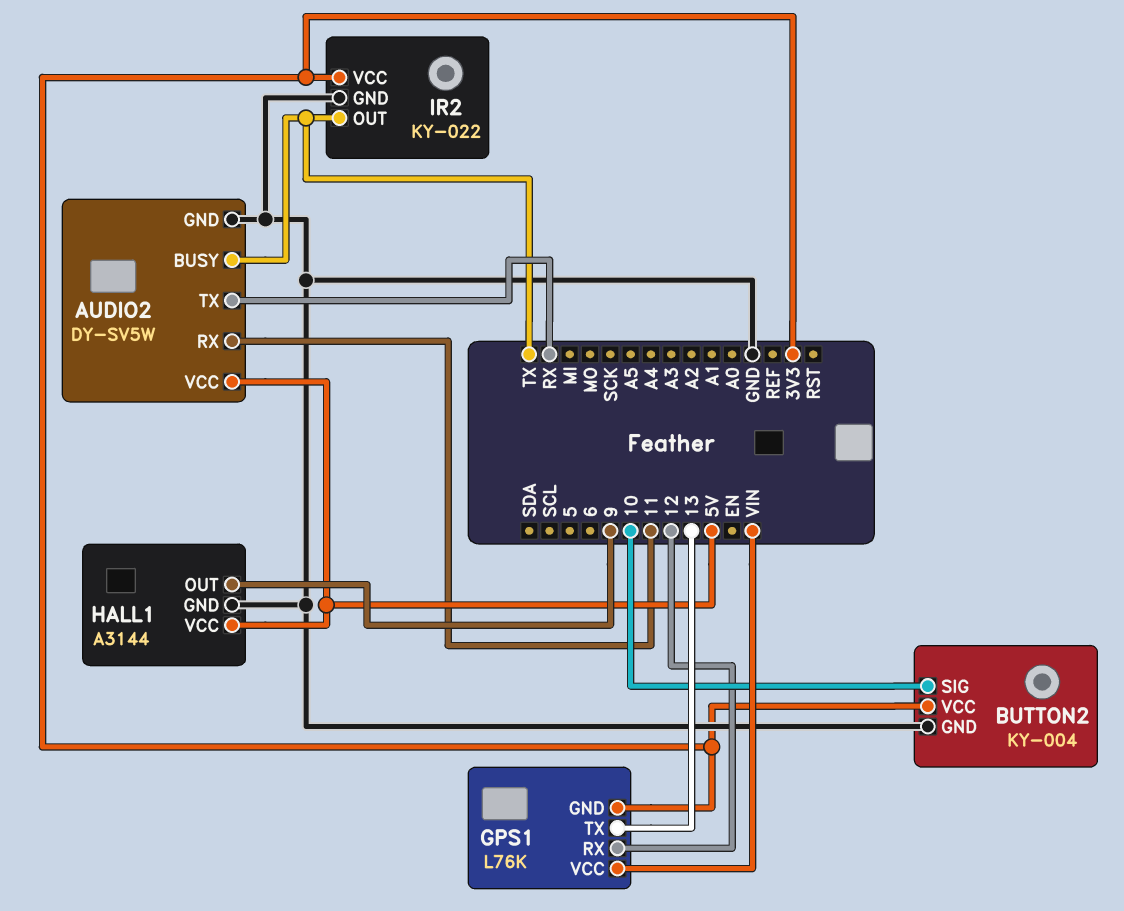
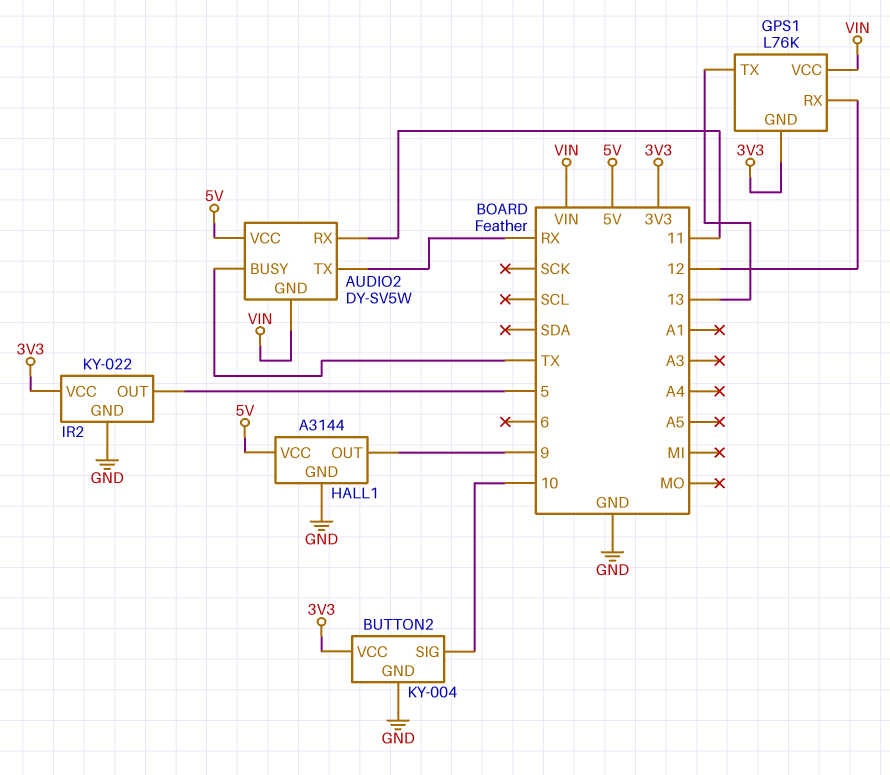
AUDIO2 pin GND: GND -> VIN
IR2 pin OUT: TX -> 5

